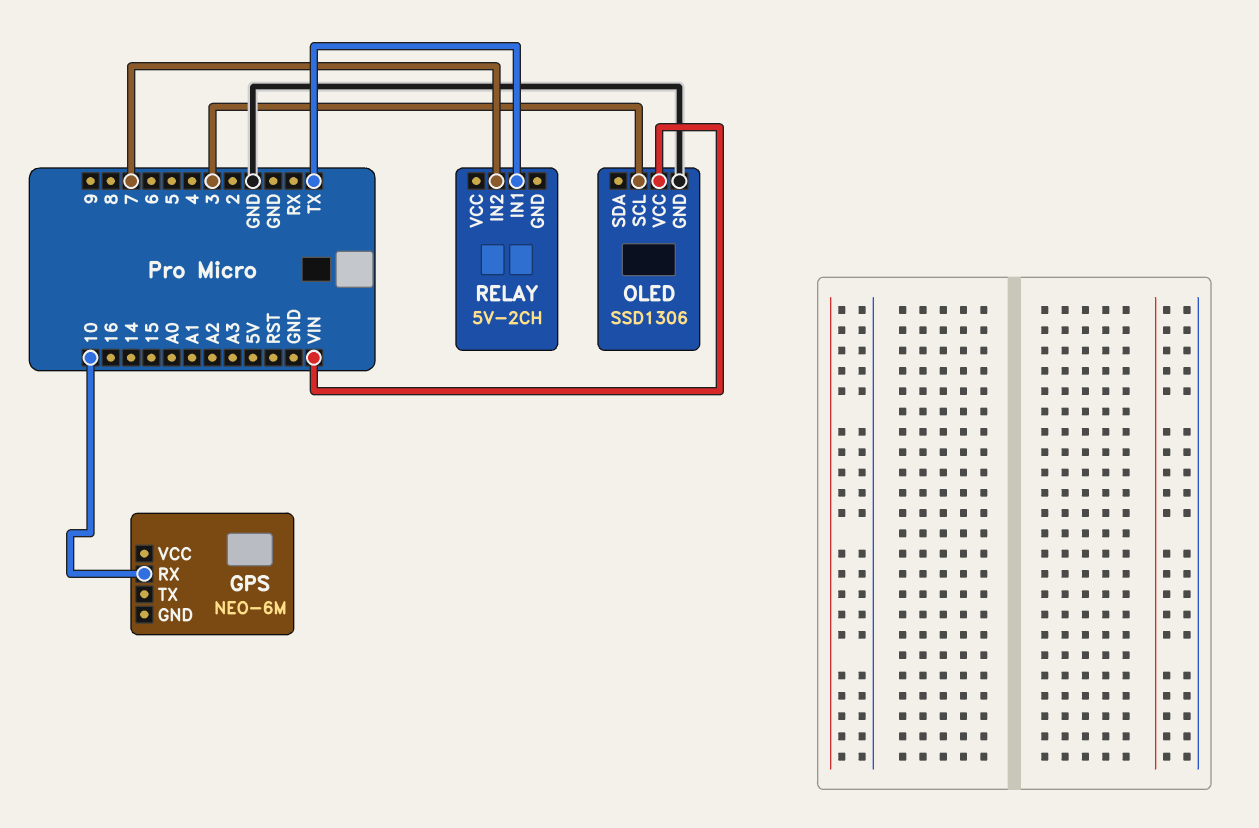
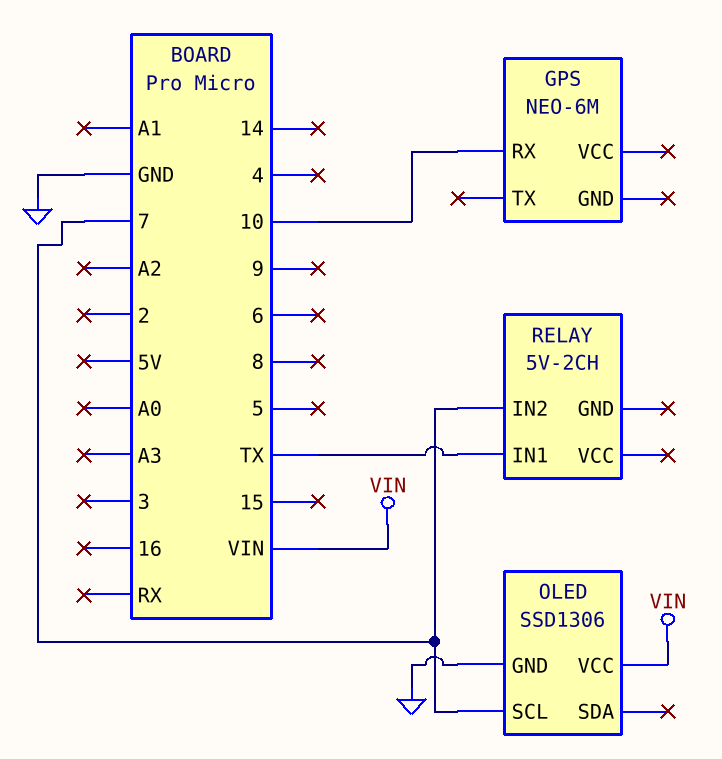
OLED pin SCL: 3 -> 7

